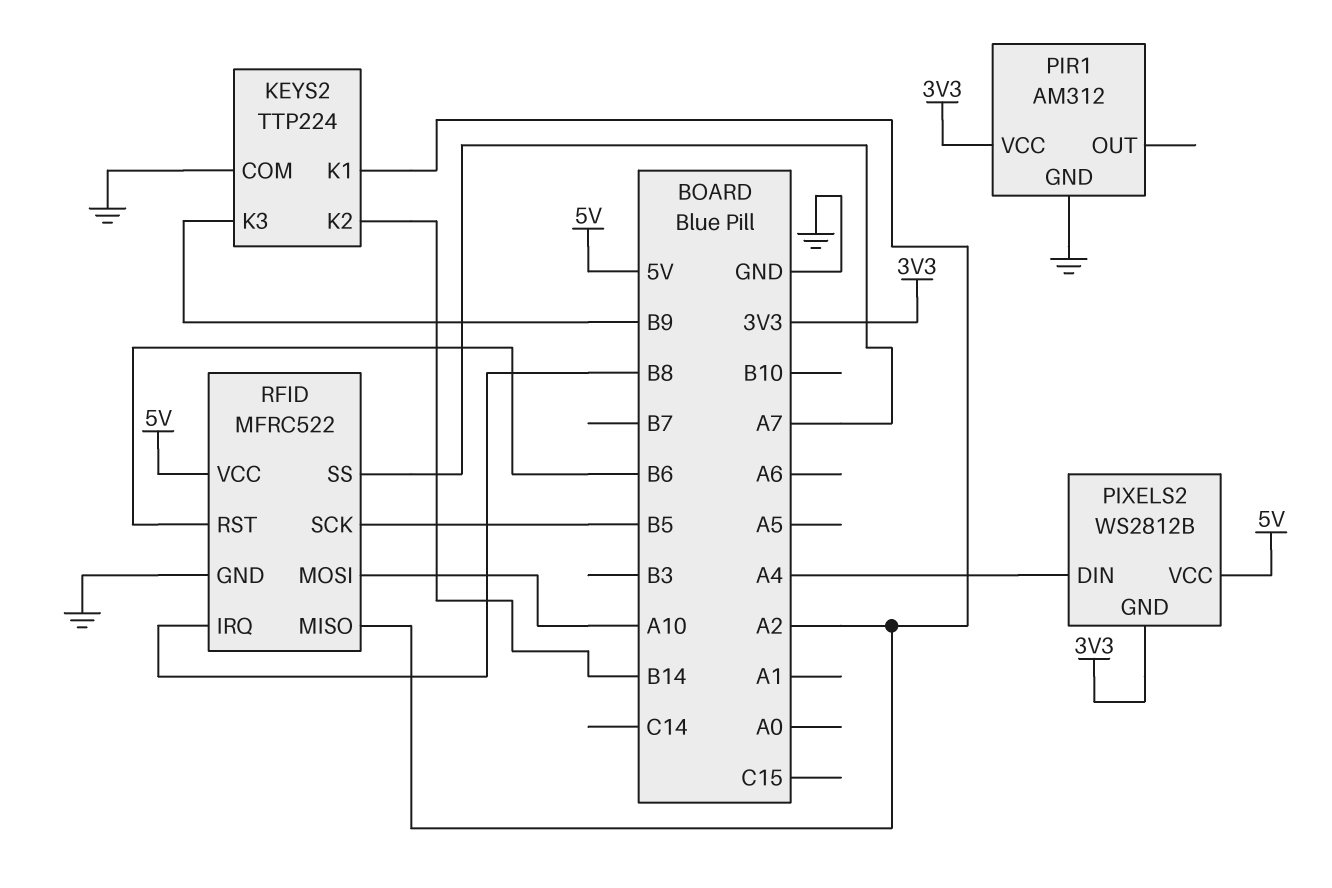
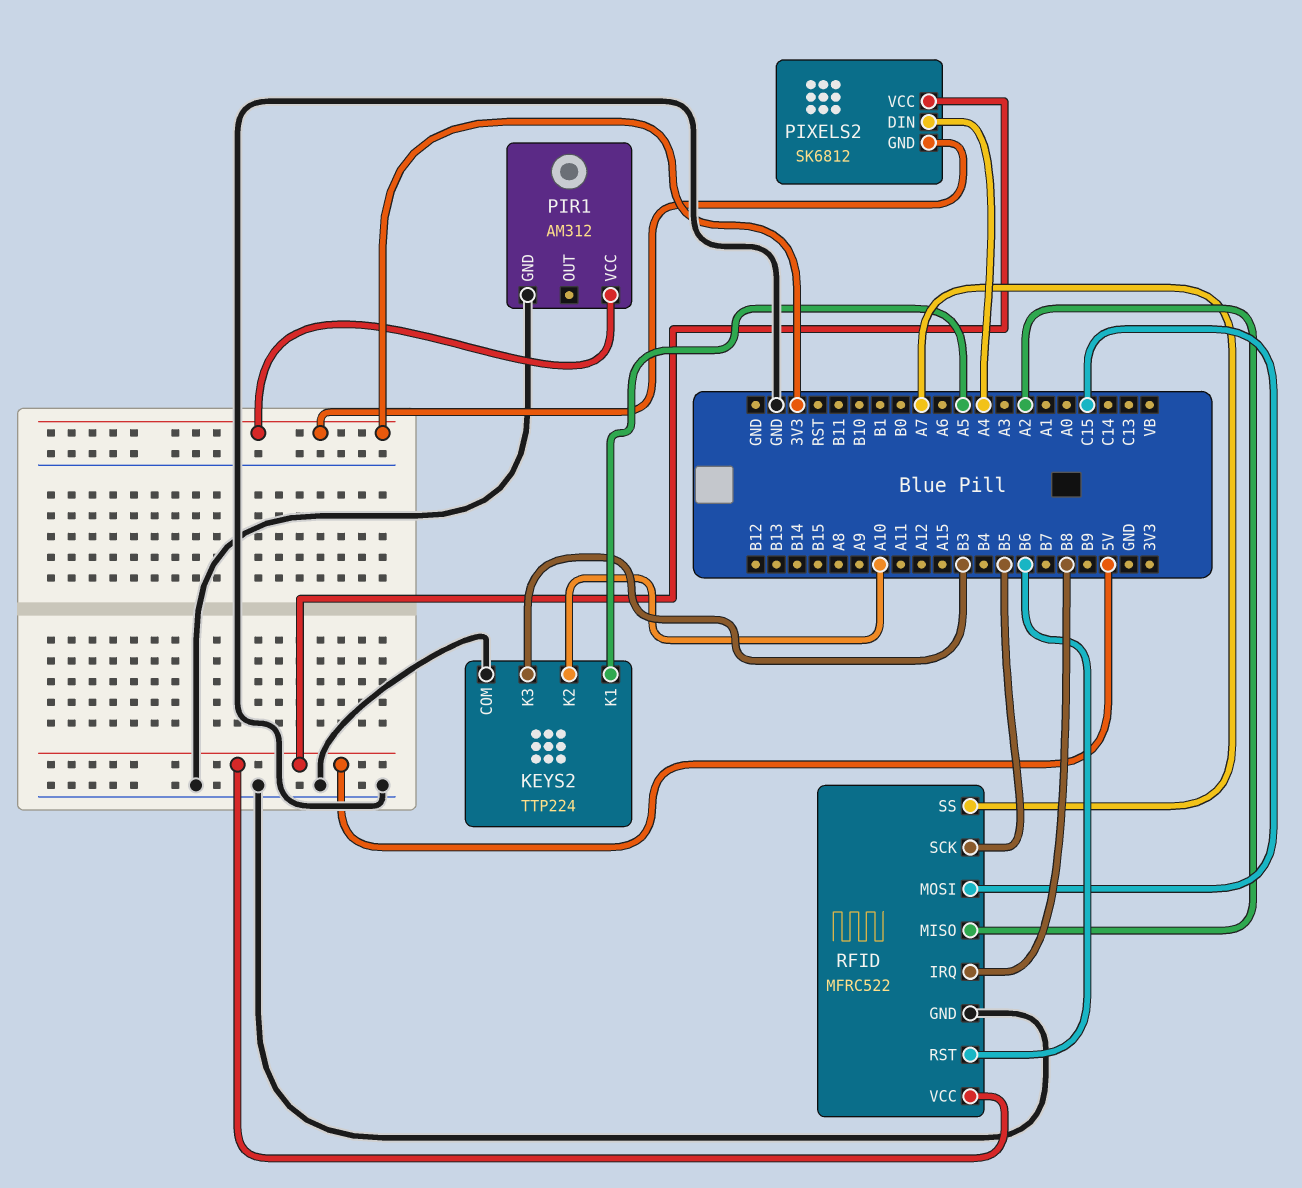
KEYS2 pin K1: A2 -> A5
KEYS2 pin K2: B14 -> A10
KEYS2 pin K3: B9 -> B3
PIXELS2: WS2812B -> SK6812
RFID pin MOSI: A10 -> C15

